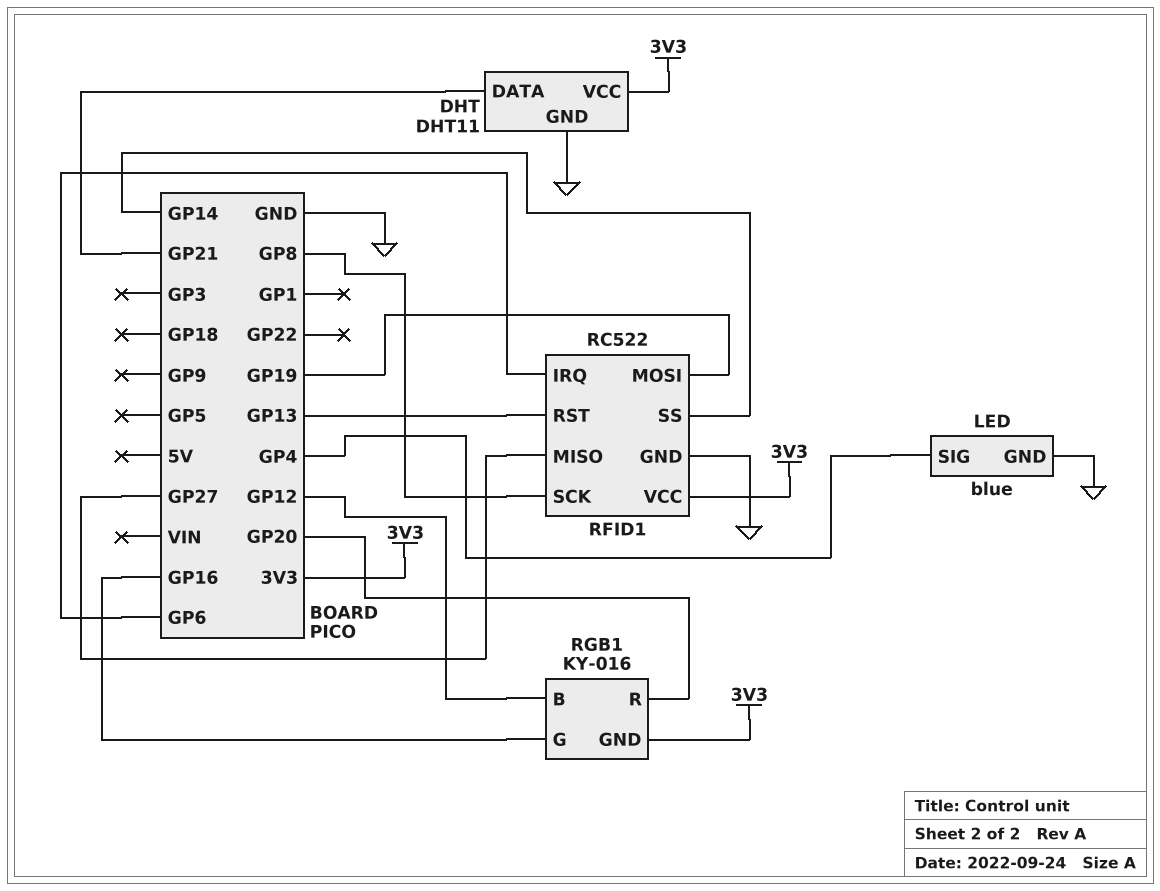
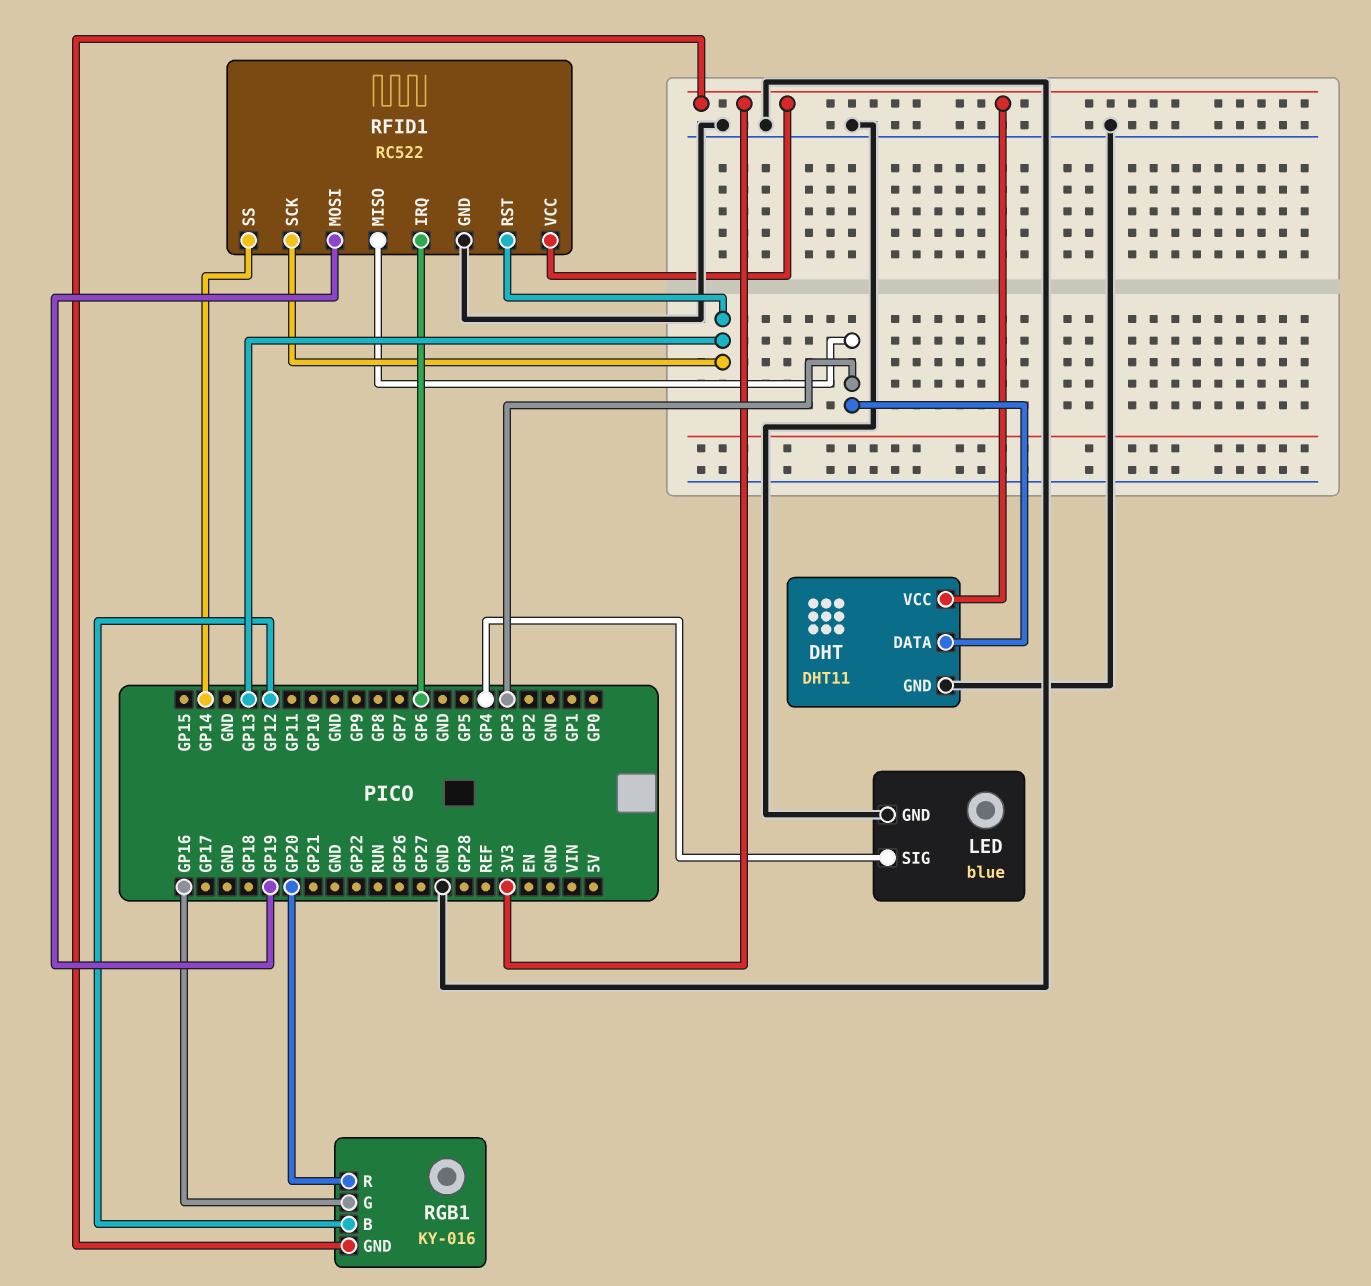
DHT pin DATA: GP21 -> GP3
RFID1 pin MISO: GP27 -> GP3
RFID1 pin SCK: GP8 -> GP13

